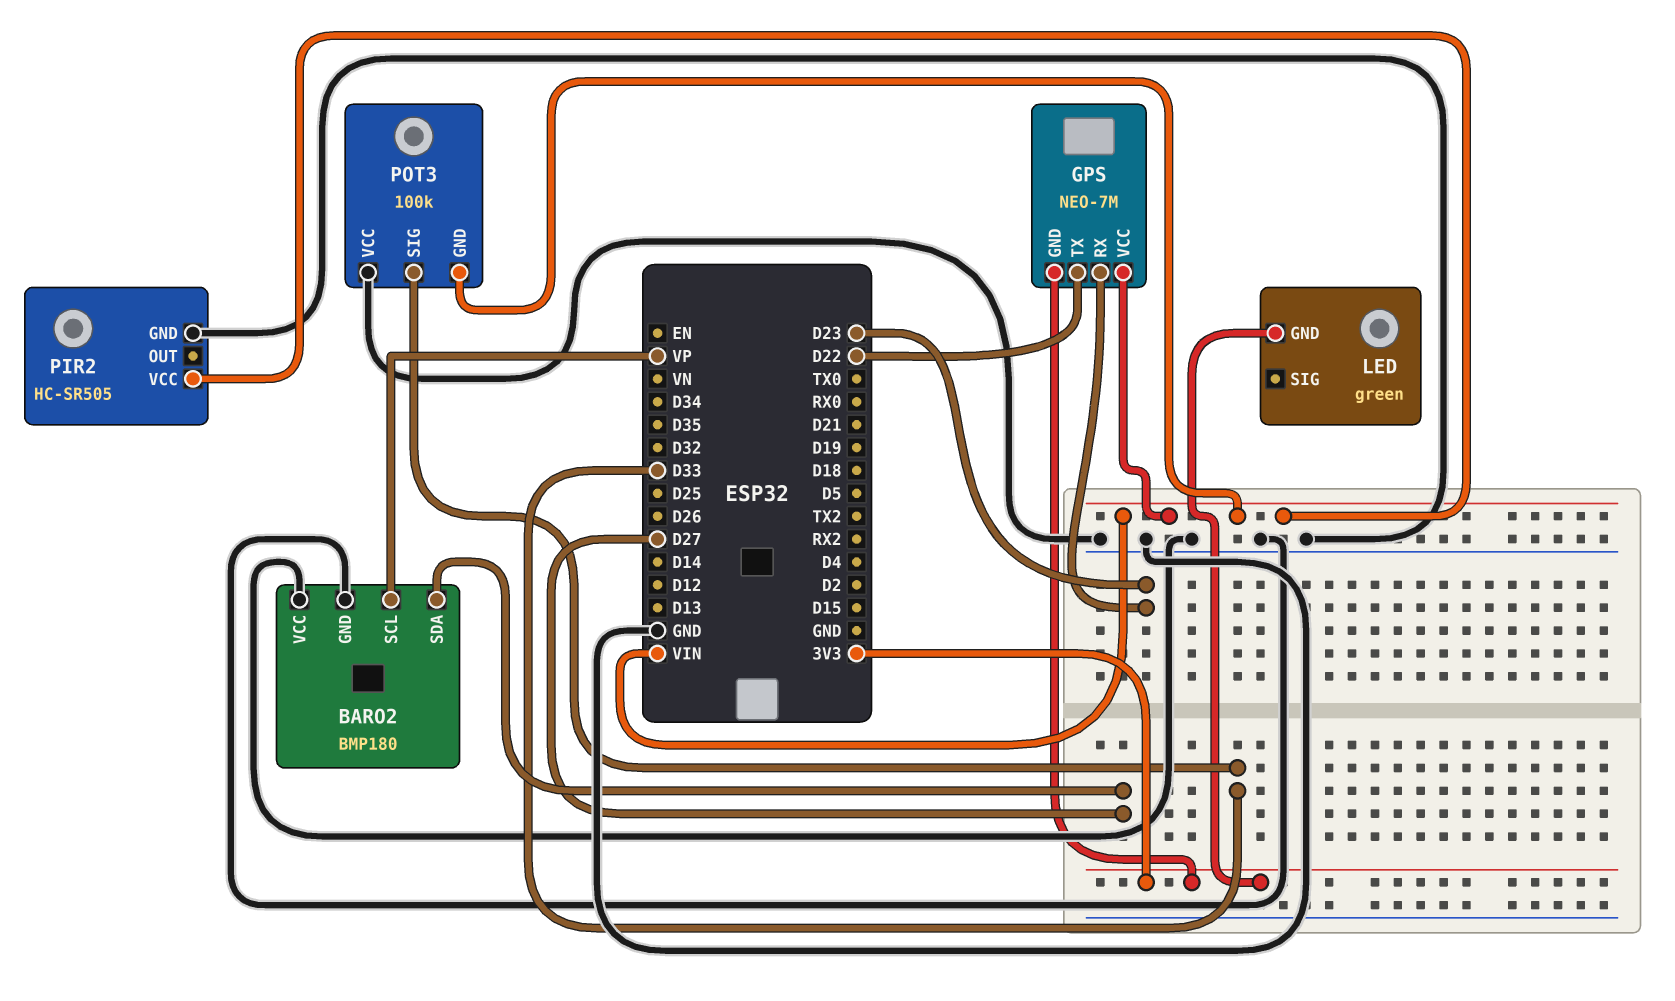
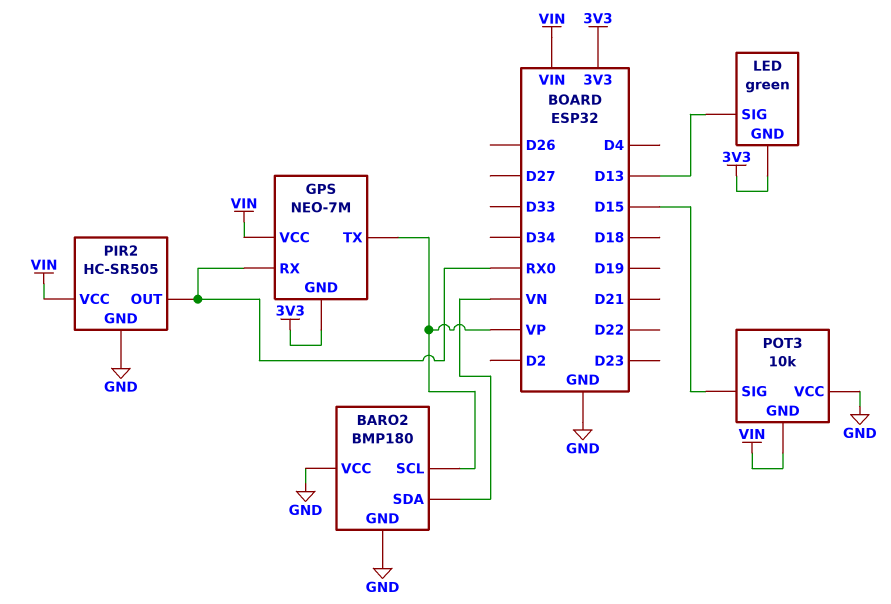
BARO2 pin SDA: D27 -> VN
GPS pin RX: D23 -> RX0
GPS pin TX: D22 -> VP
LED pin SIG: none -> D13
PIR2 pin OUT: none -> RX0
POT3: 100k -> 10k
POT3 pin SIG: D33 -> D15

